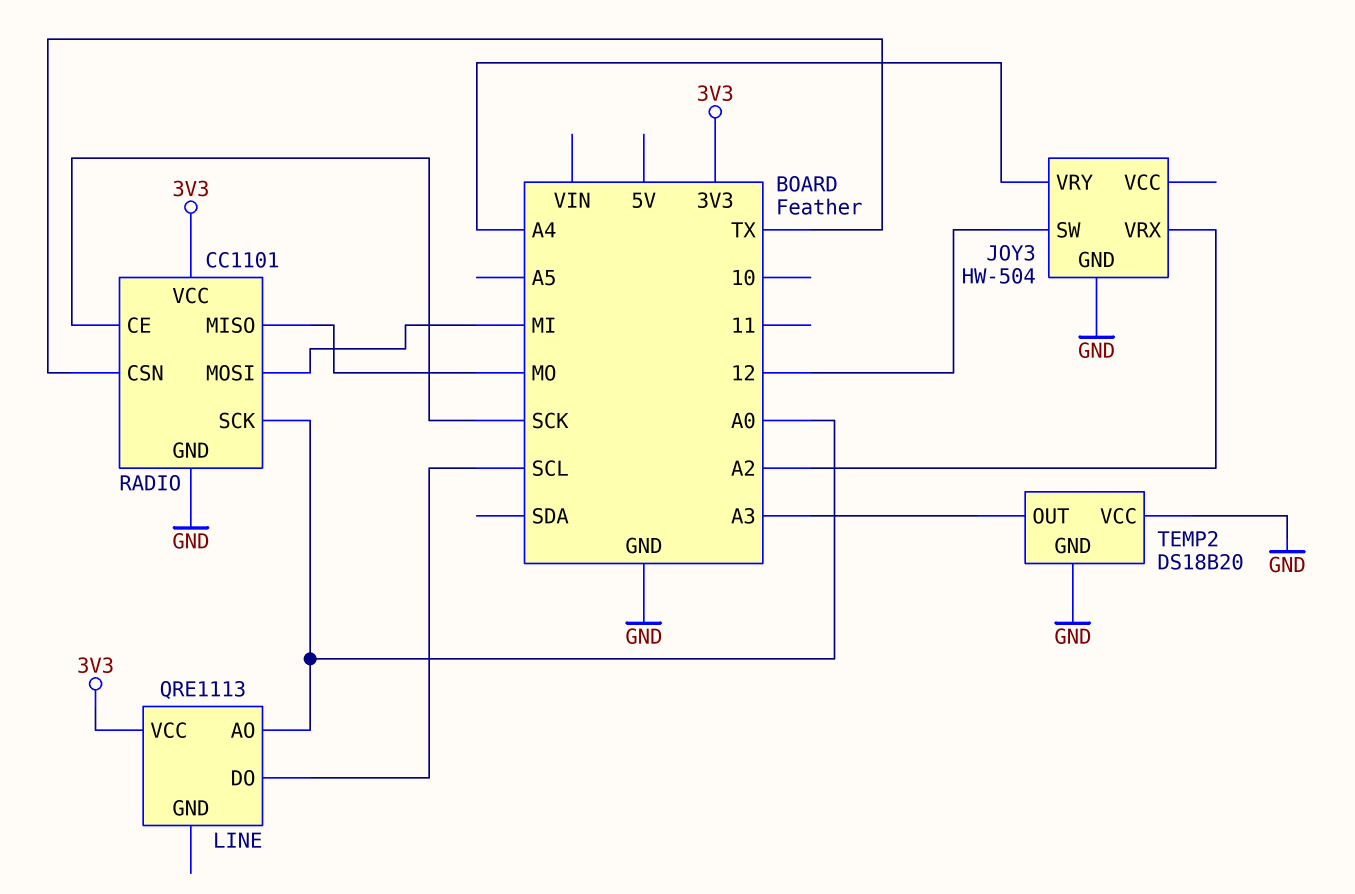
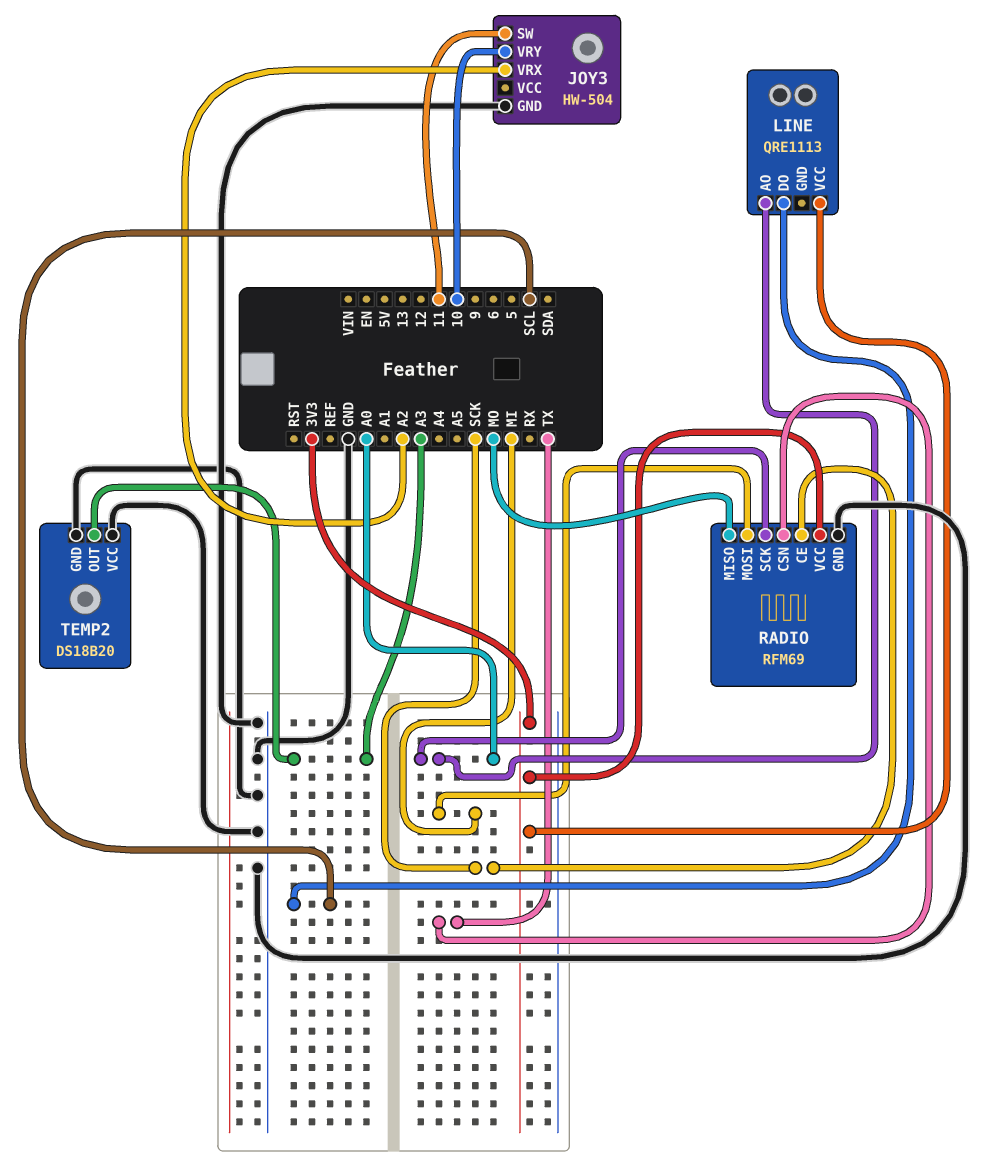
JOY3 pin SW: 12 -> 11
JOY3 pin VRY: A4 -> 10
RADIO: CC1101 -> RFM69

